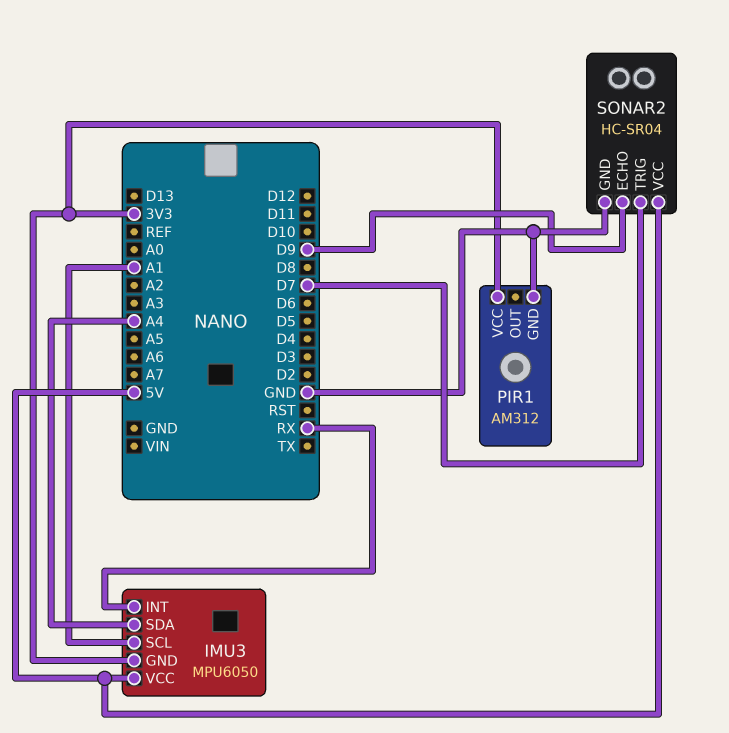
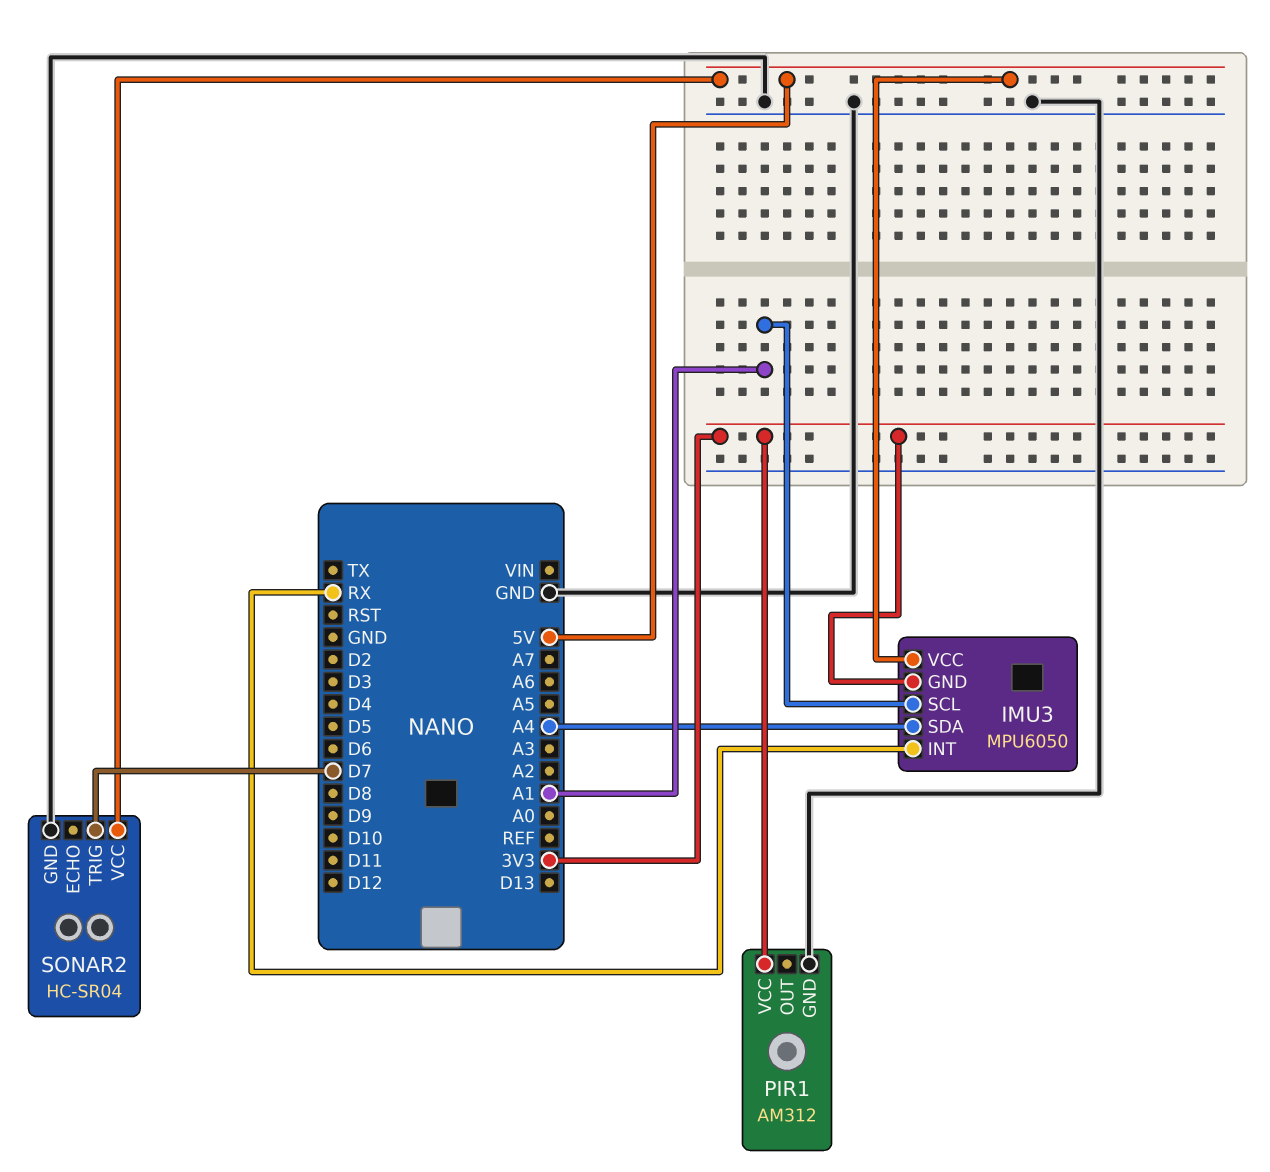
SONAR2 pin ECHO: D9 -> none

